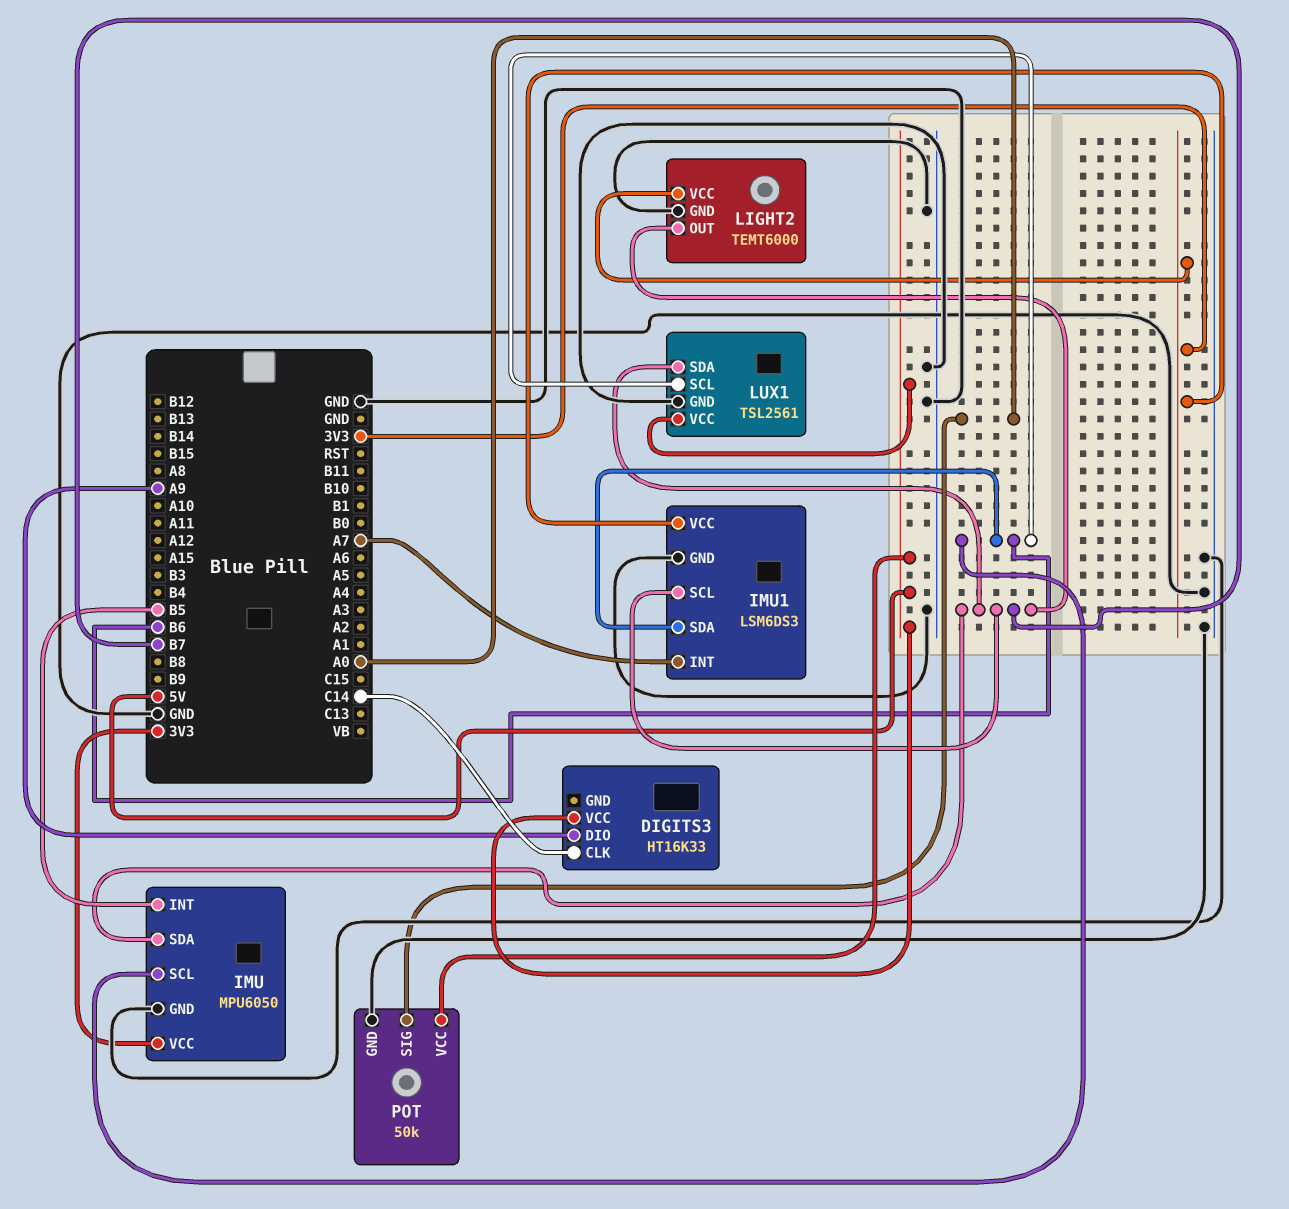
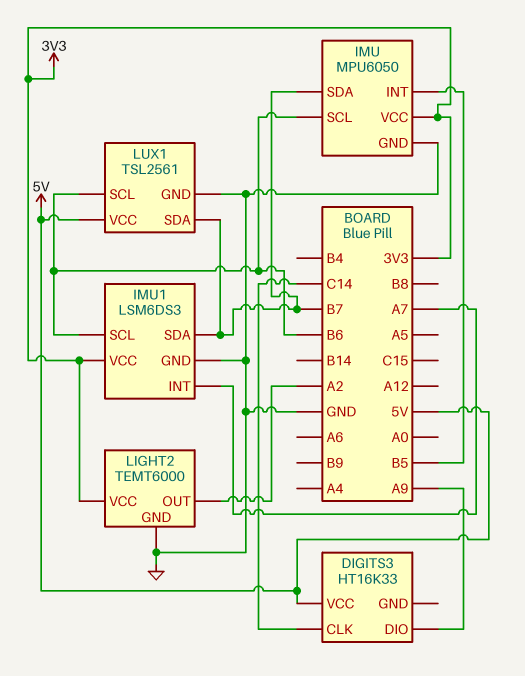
IMU1 pin SCL: B7 -> B6
IMU1 pin SDA: B6 -> B7
LIGHT2 pin OUT: B7 -> A2
POT: 50k -> none
POT pin GND: GND -> none
POT pin SIG: A0 -> none
POT pin VCC: 5V -> none

